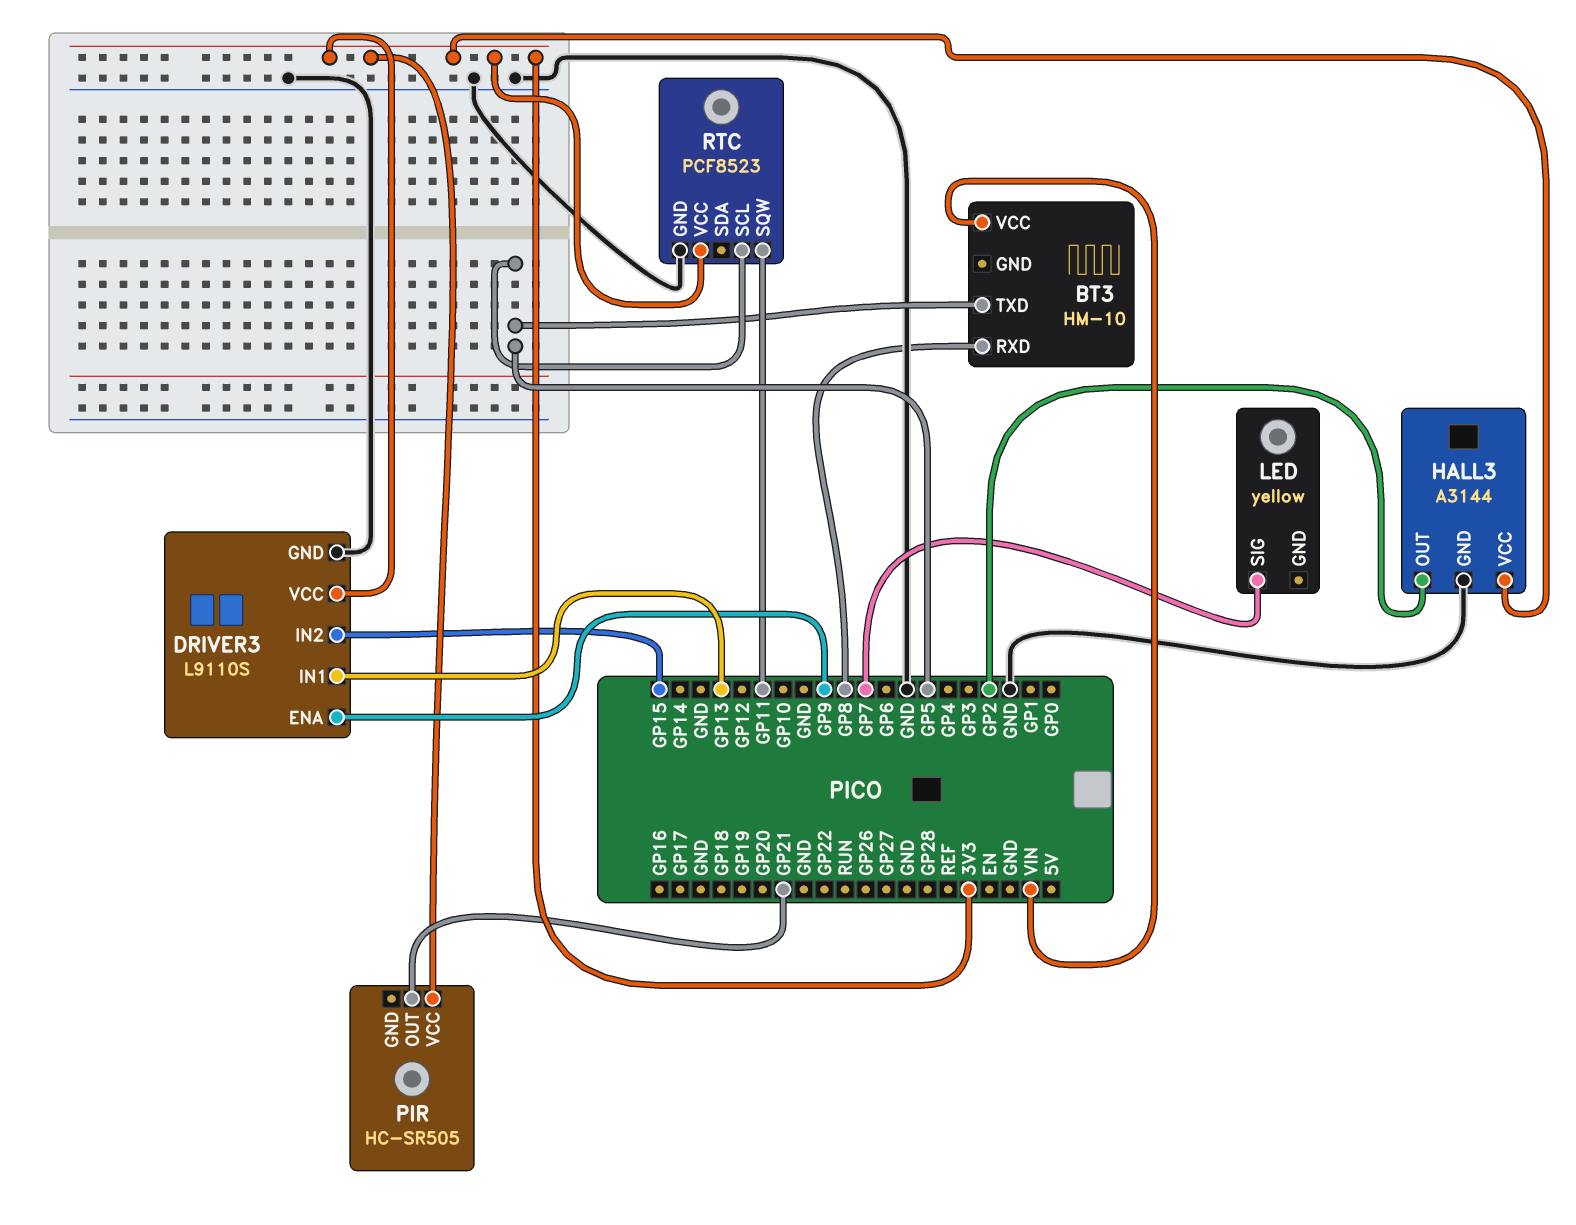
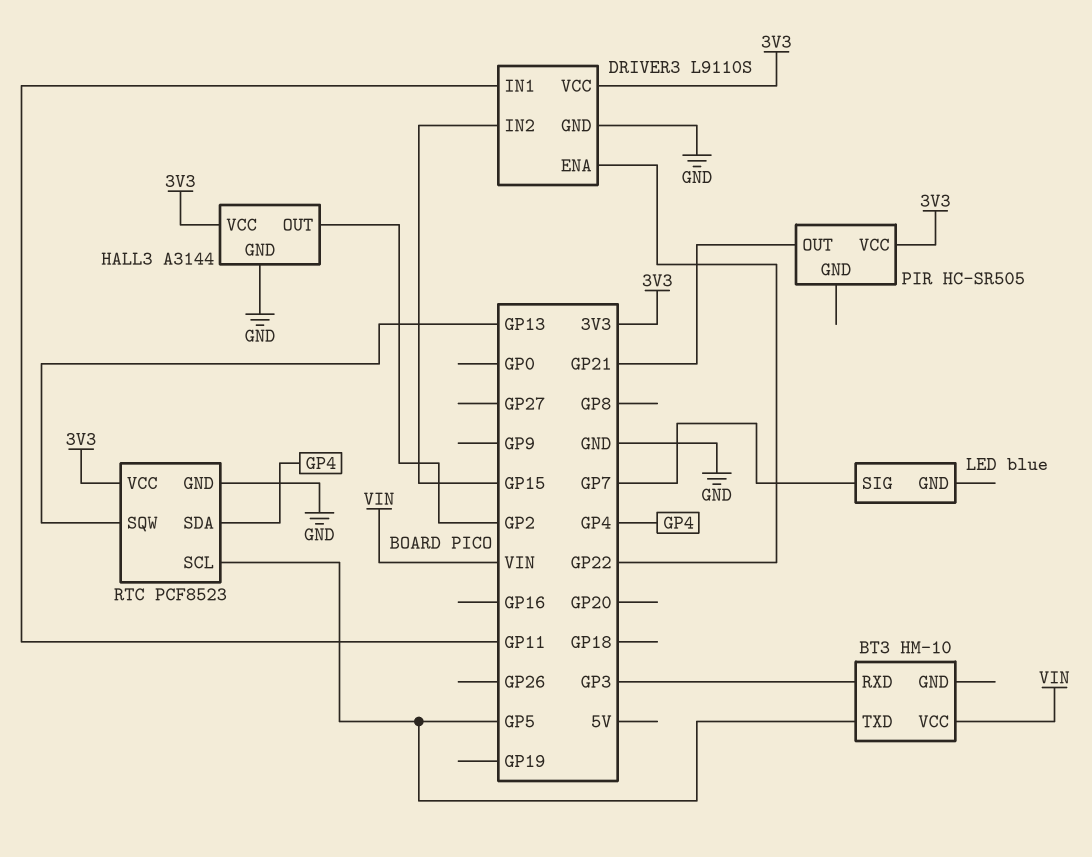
BT3 pin RXD: GP8 -> GP3
DRIVER3 pin ENA: GP9 -> GP22
DRIVER3 pin IN1: GP13 -> GP11
LED: yellow -> blue
RTC pin SDA: none -> GP4
RTC pin SQW: GP11 -> GP13

